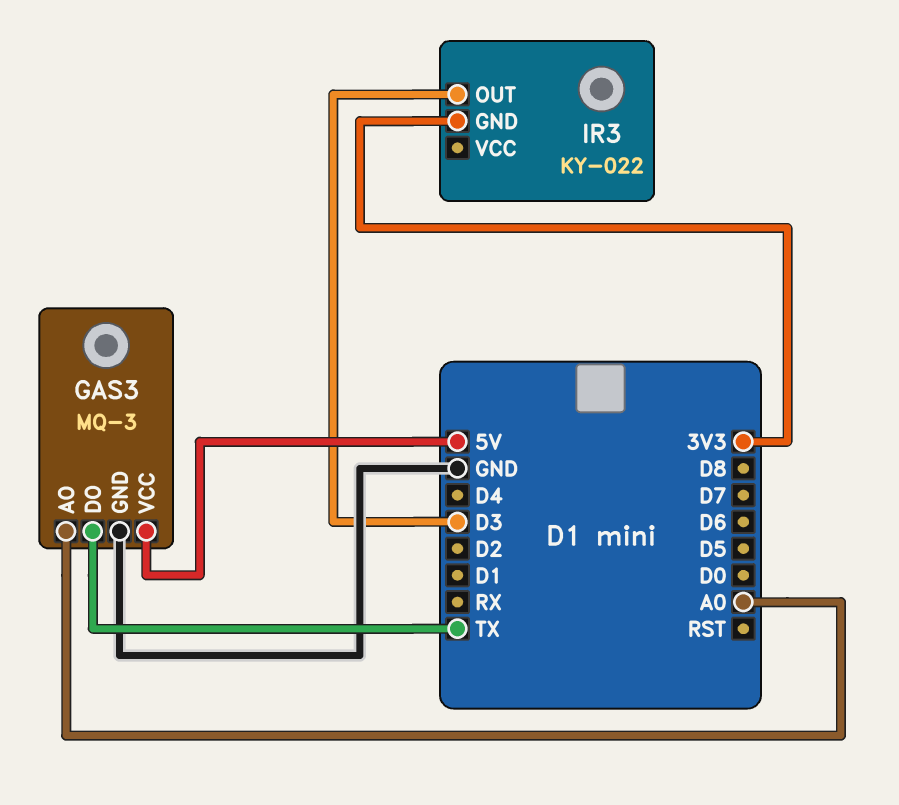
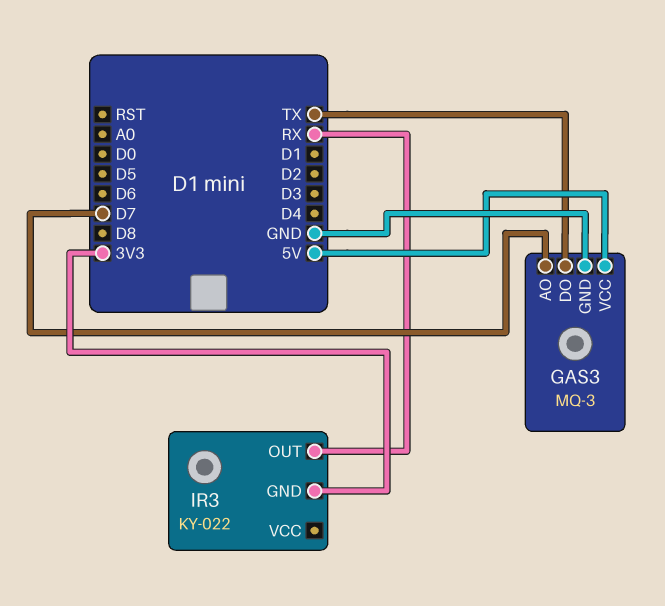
GAS3 pin AO: A0 -> D7
IR3 pin OUT: D3 -> RX

